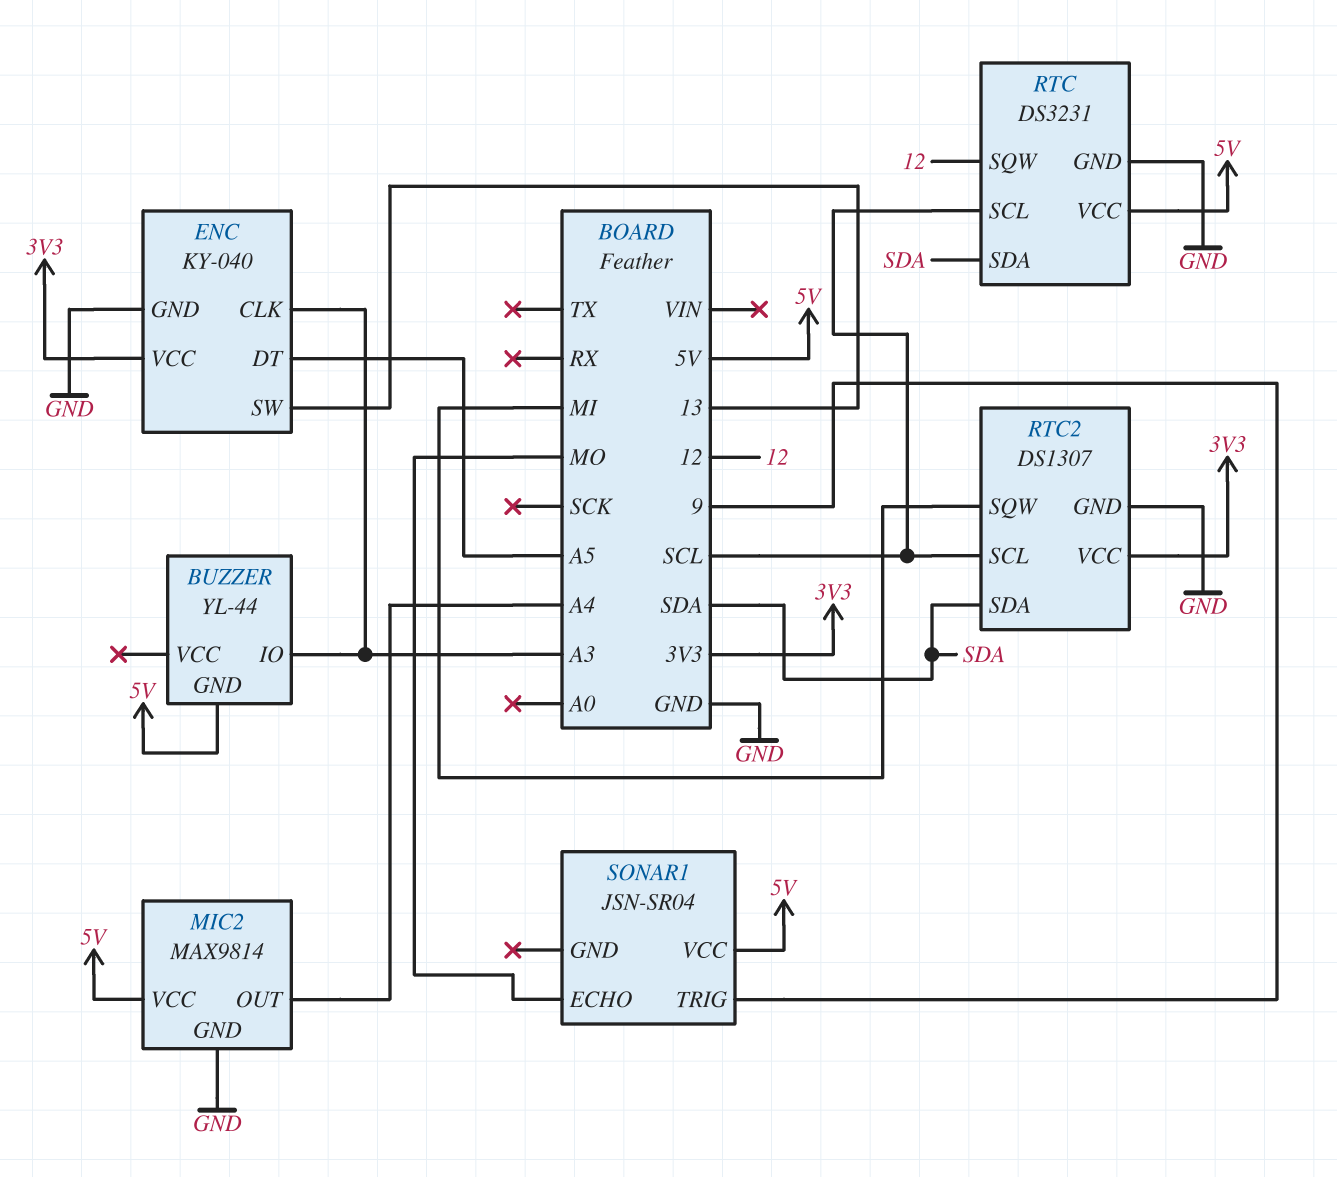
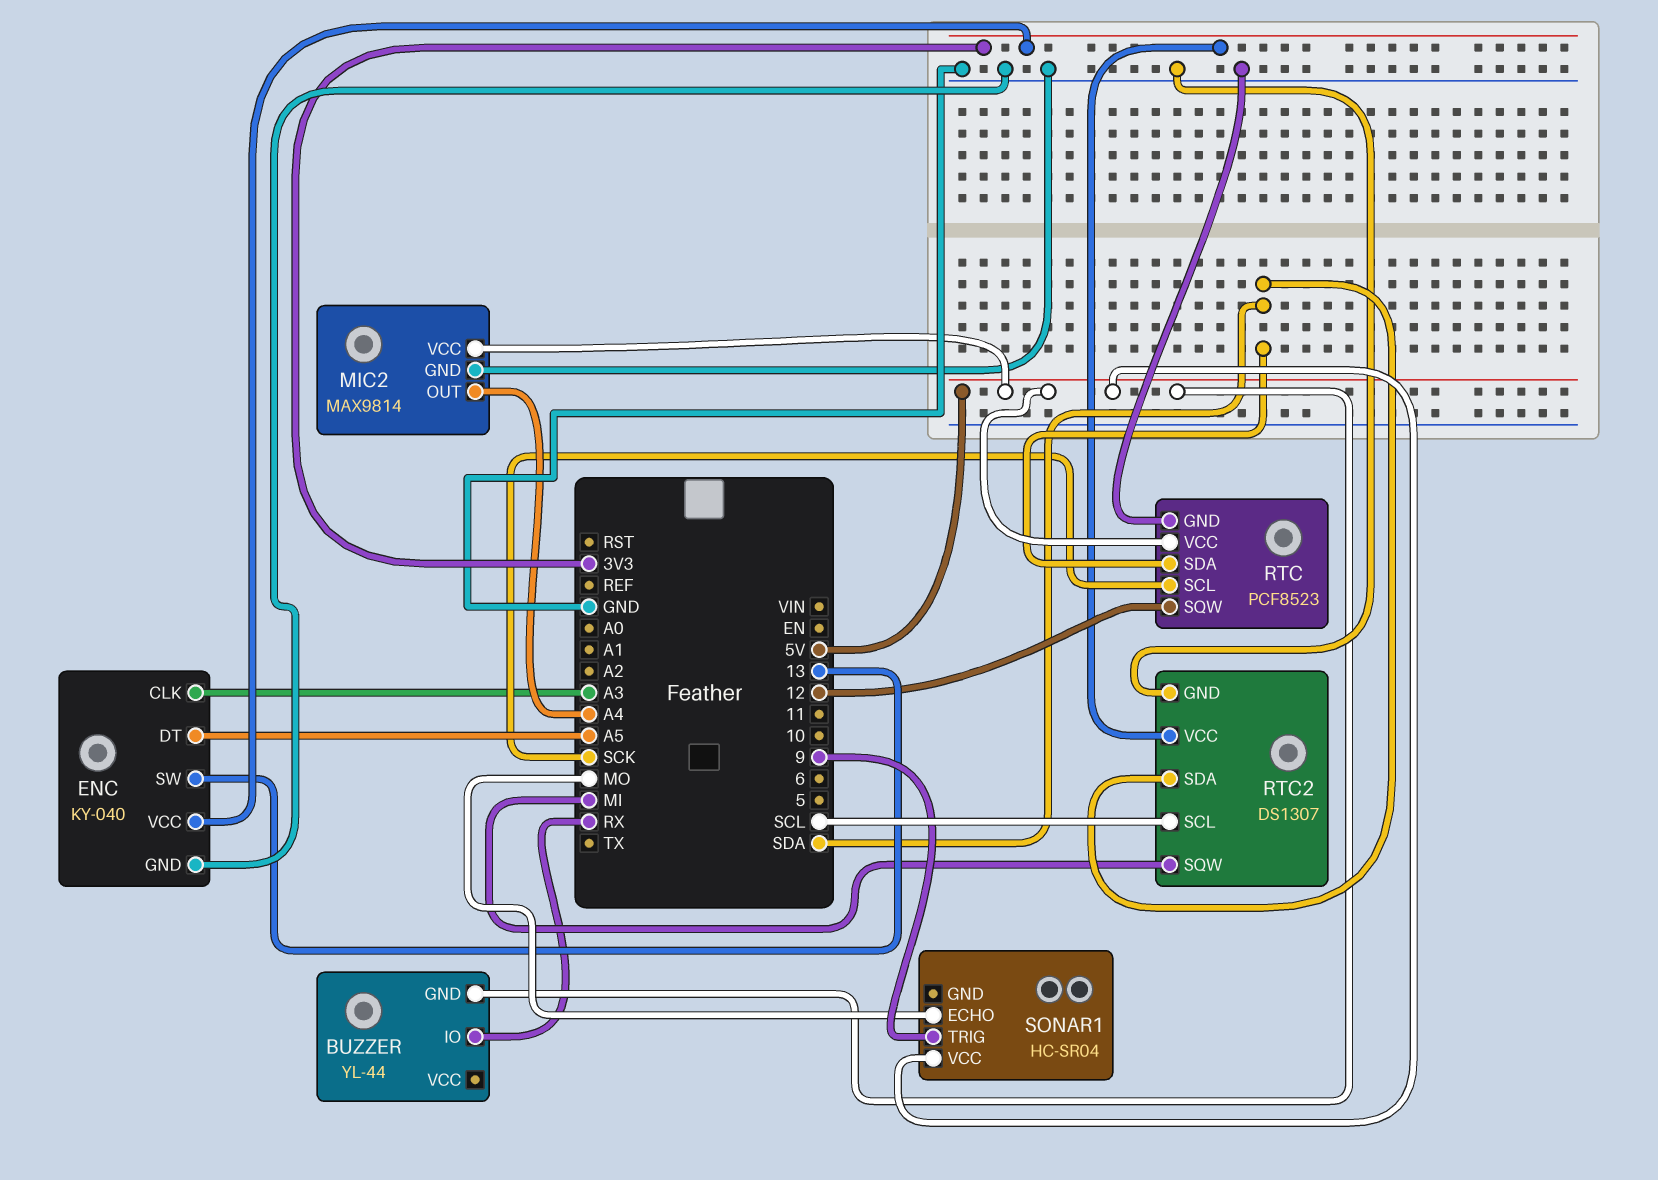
BUZZER pin IO: A3 -> RX
RTC: DS3231 -> PCF8523
RTC pin SCL: SCL -> SCK
SONAR1: JSN-SR04 -> HC-SR04

